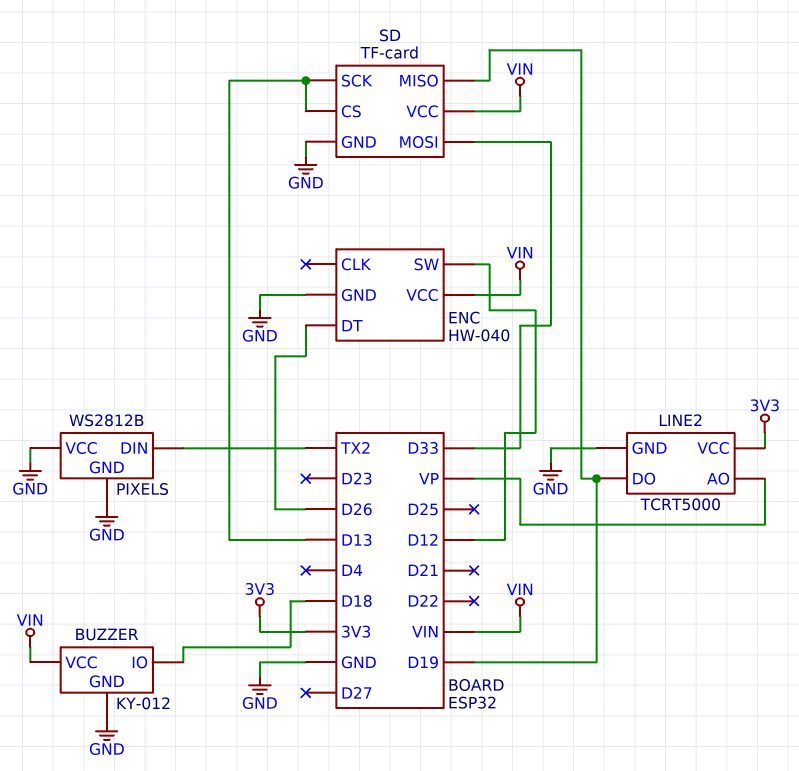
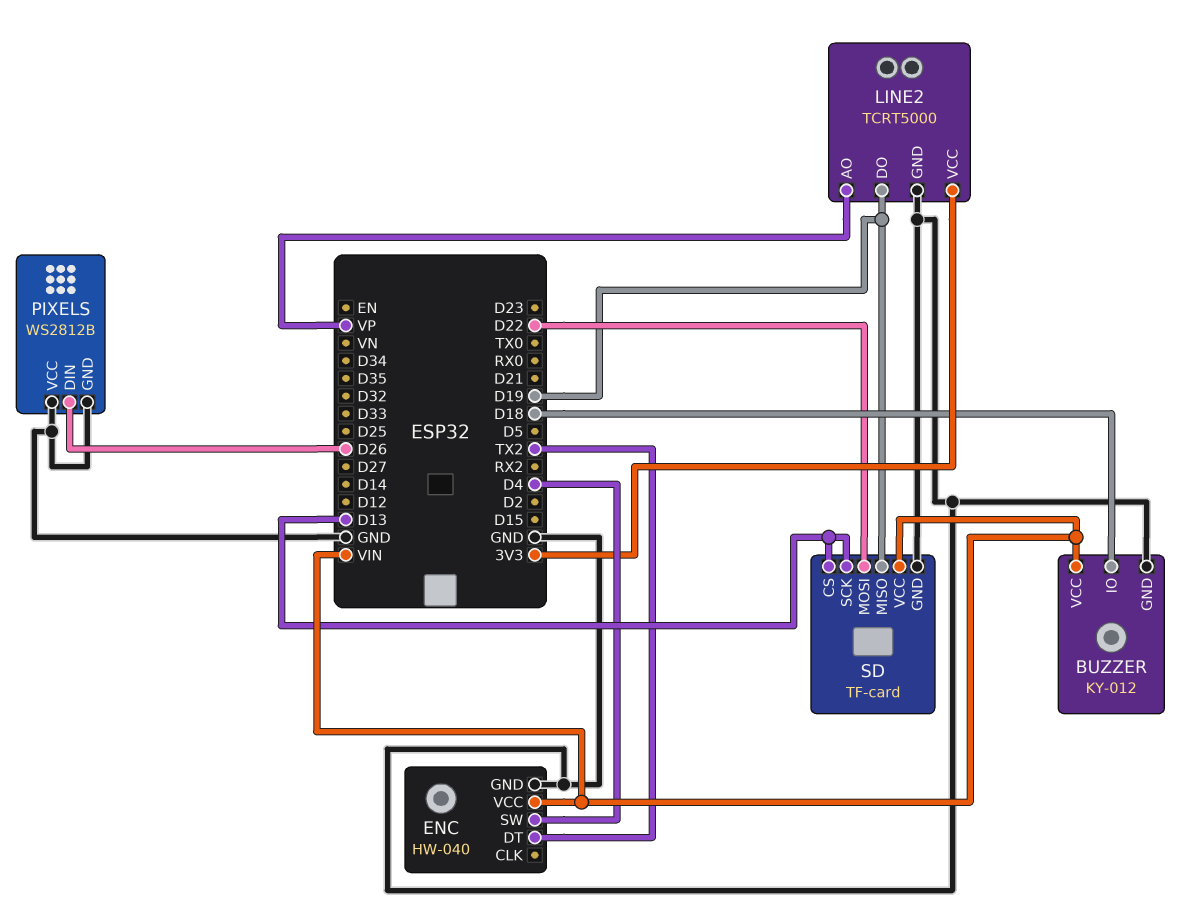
ENC pin DT: D26 -> TX2
ENC pin SW: D12 -> D4
PIXELS pin DIN: TX2 -> D26
SD pin MOSI: D33 -> D22

